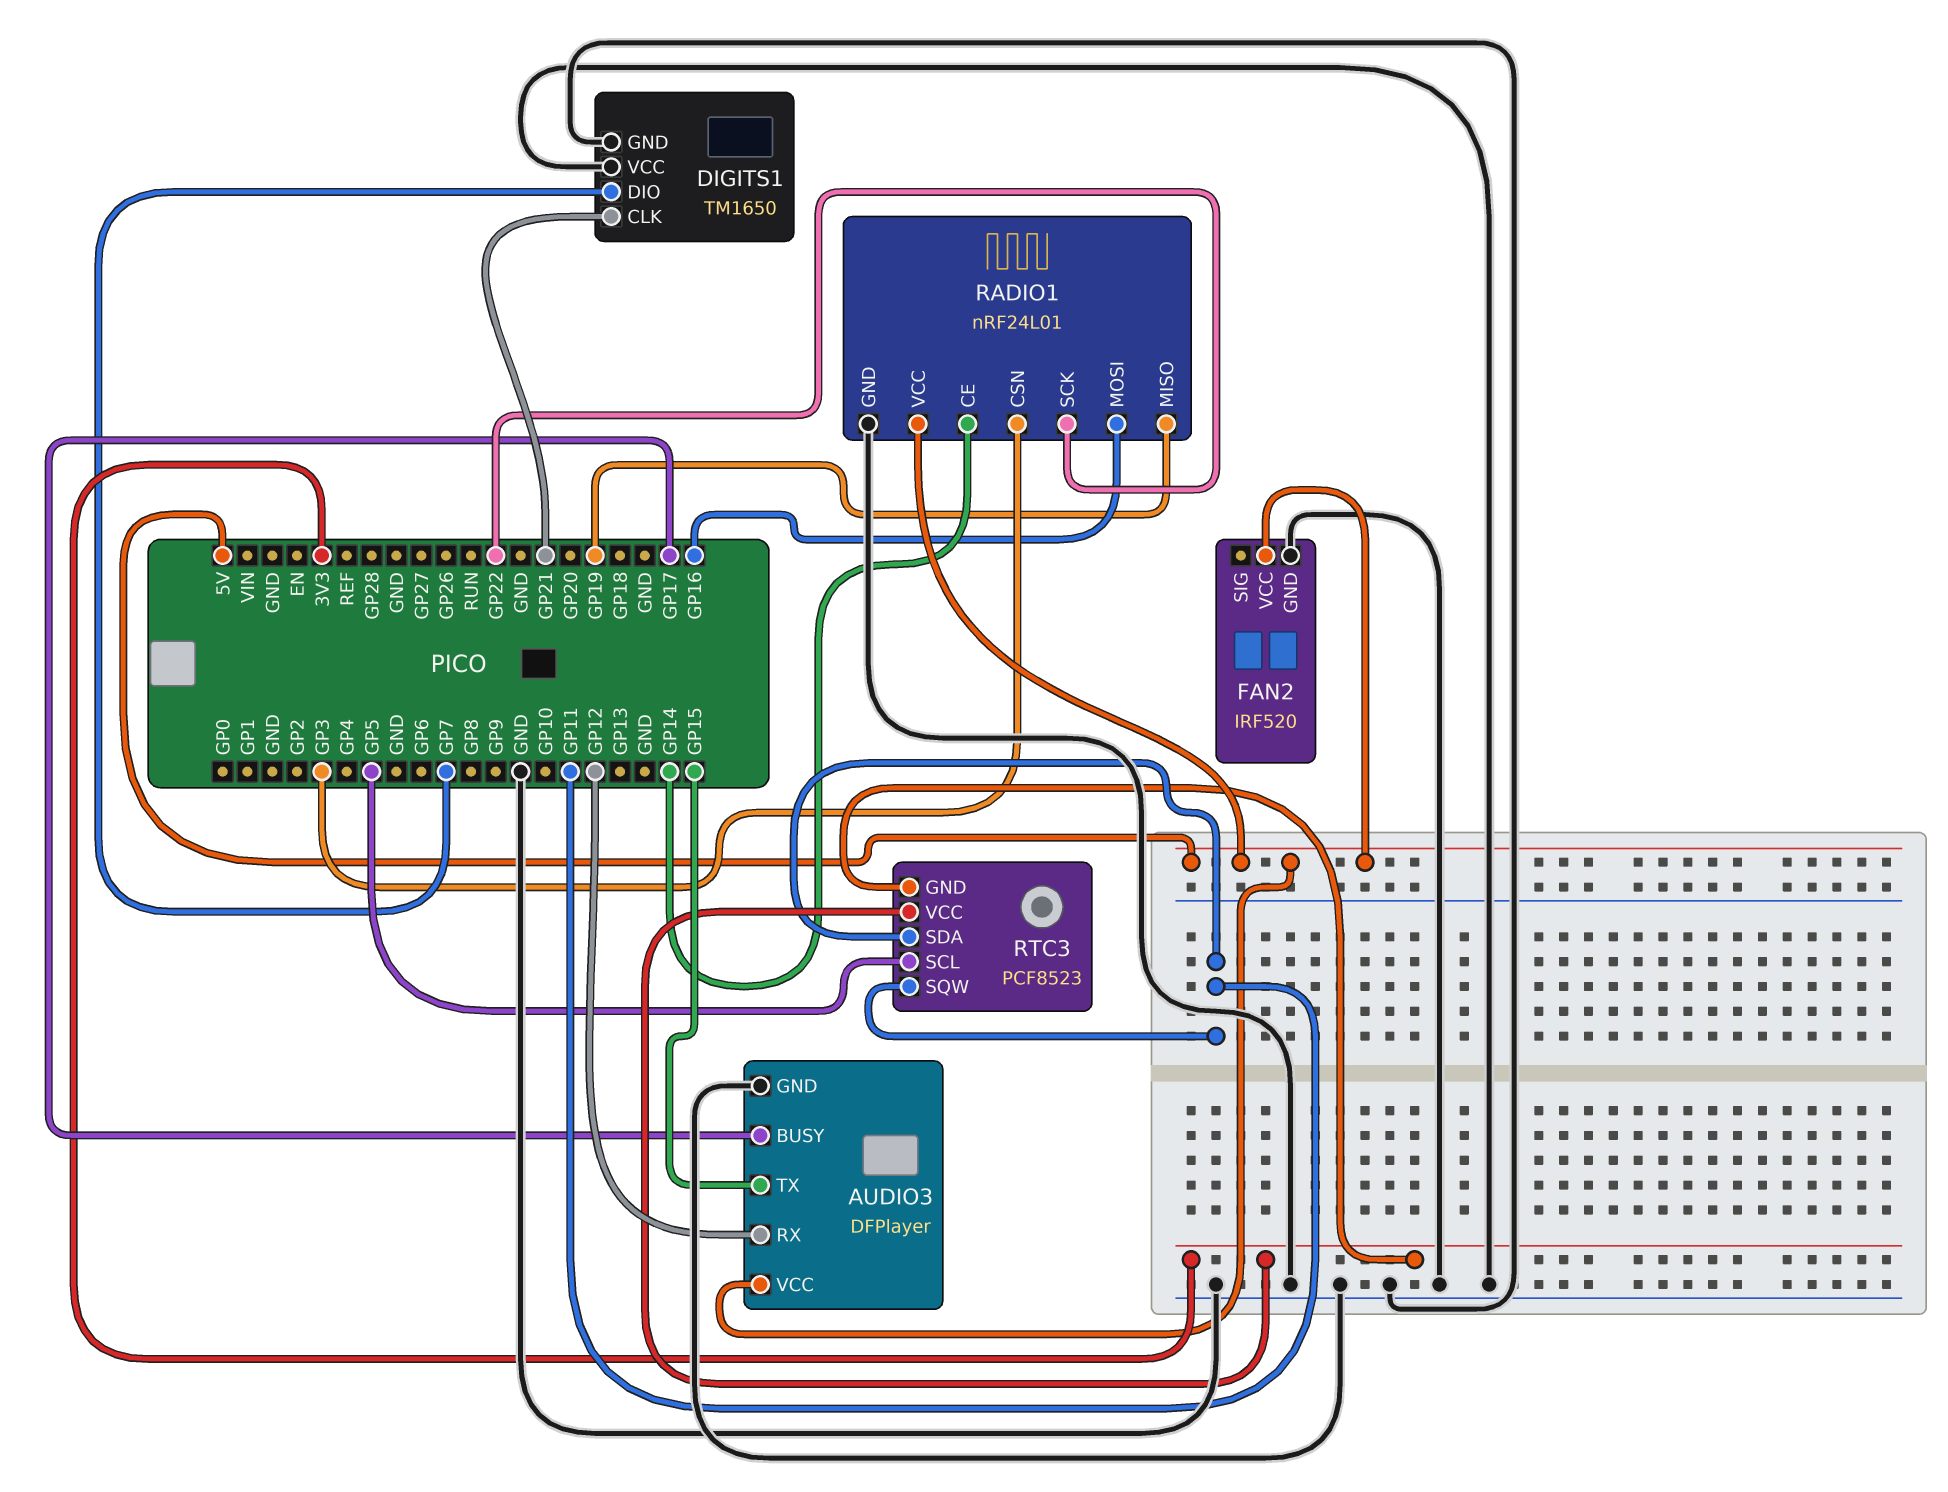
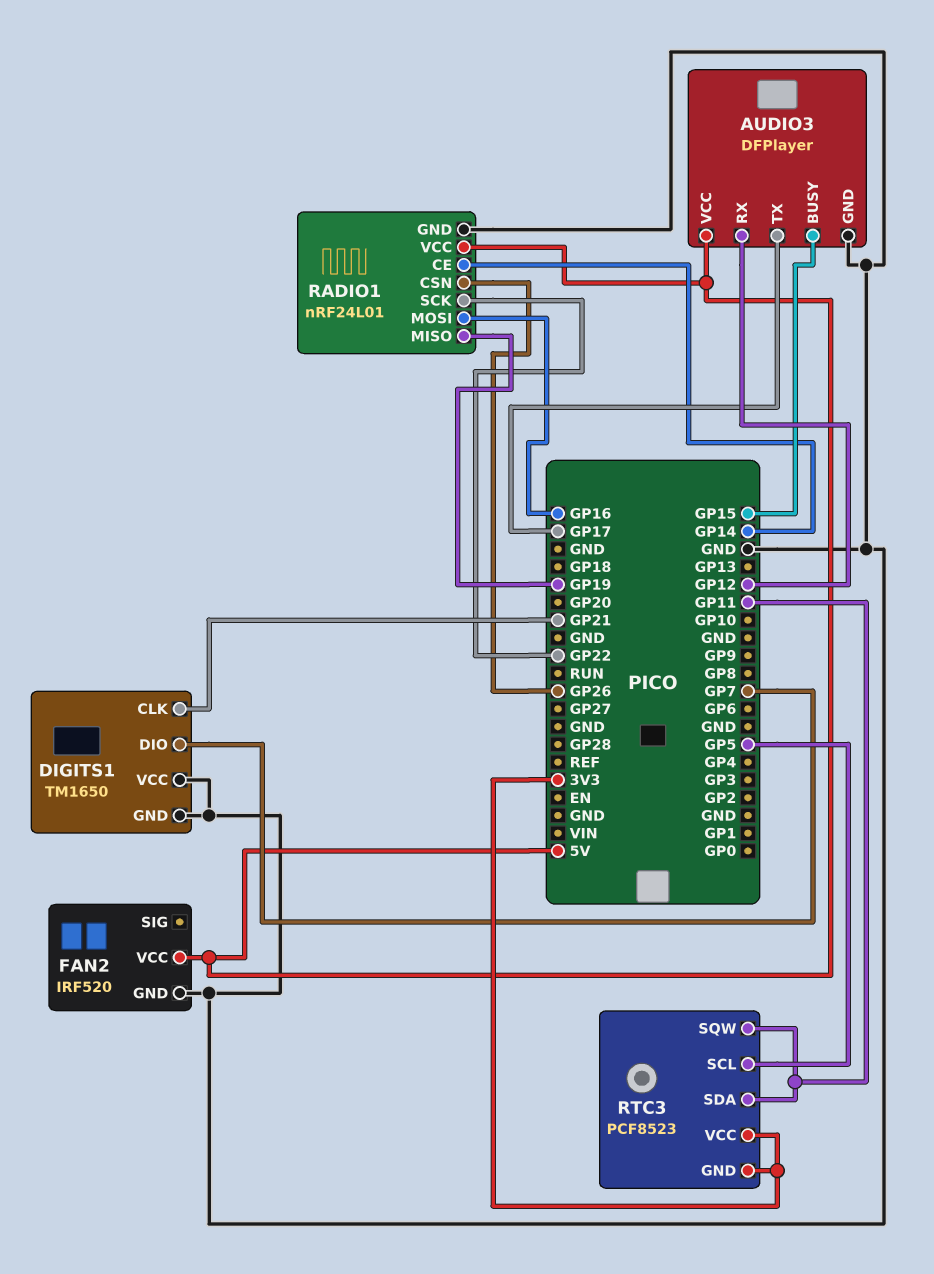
AUDIO3 pin BUSY: GP17 -> GP15
AUDIO3 pin TX: GP15 -> GP17
RADIO1 pin CSN: GP3 -> GP26

